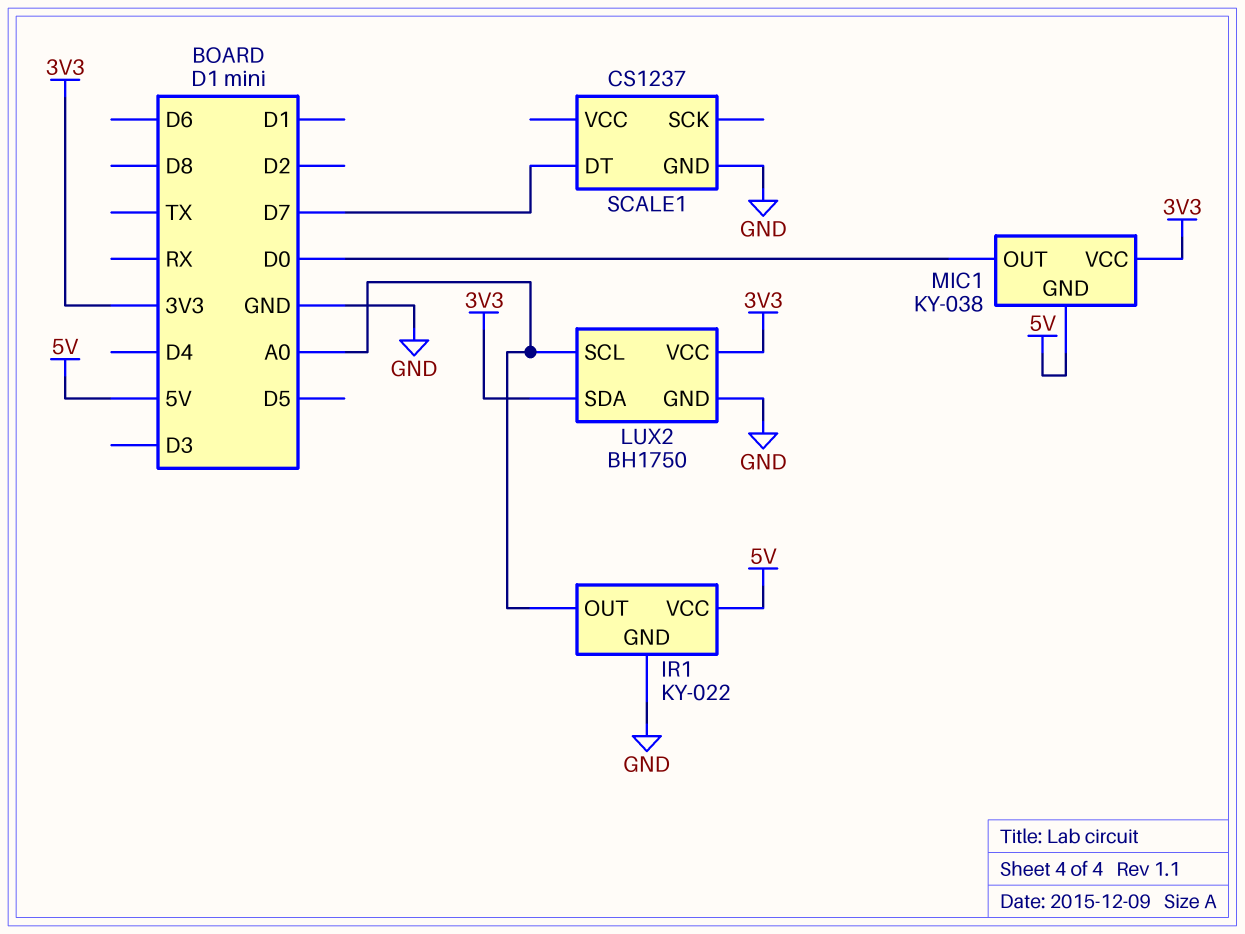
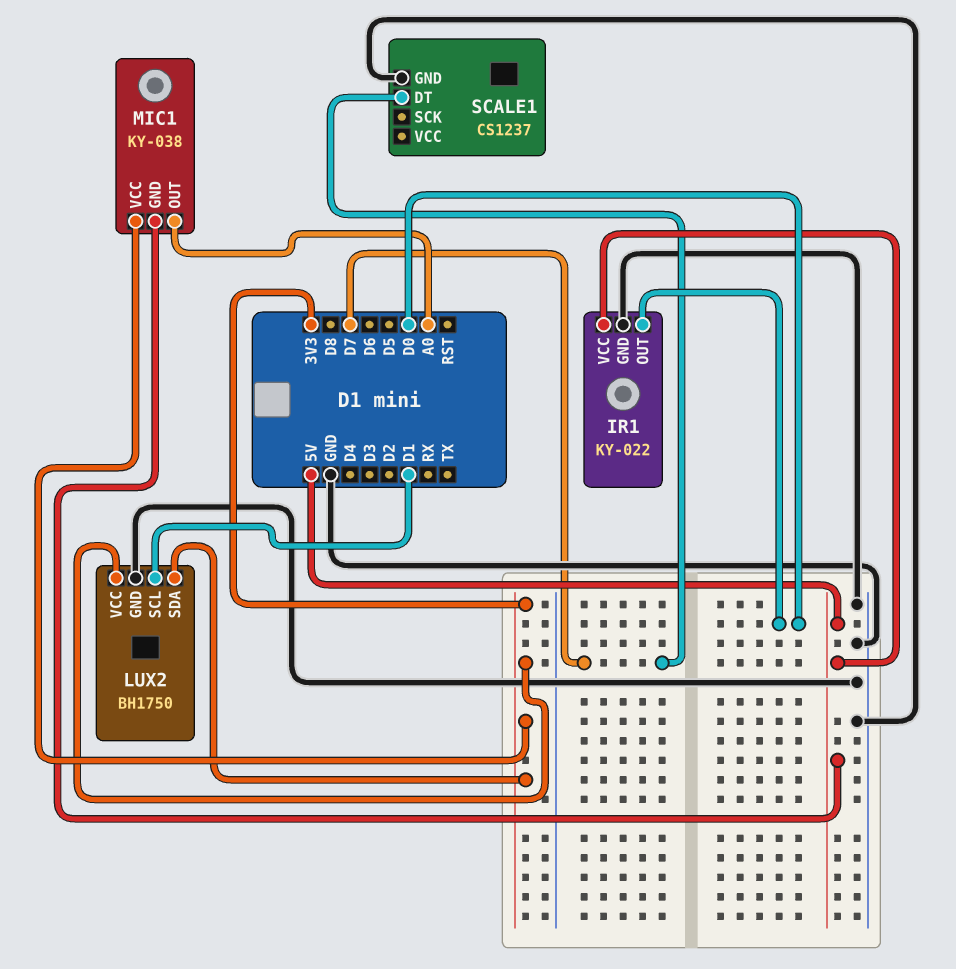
IR1 pin OUT: A0 -> D0
LUX2 pin SCL: A0 -> D1
MIC1 pin OUT: D0 -> A0

